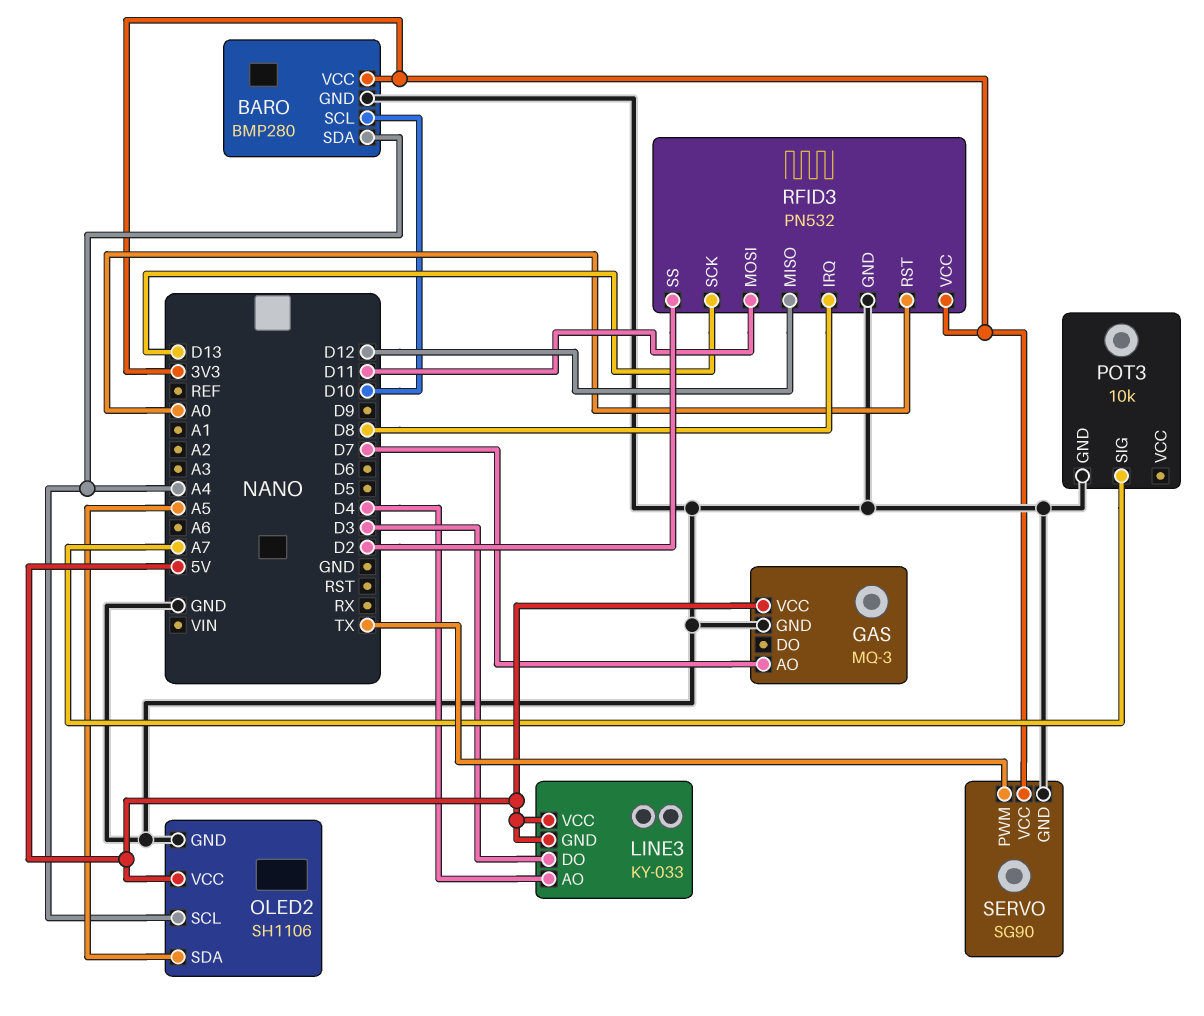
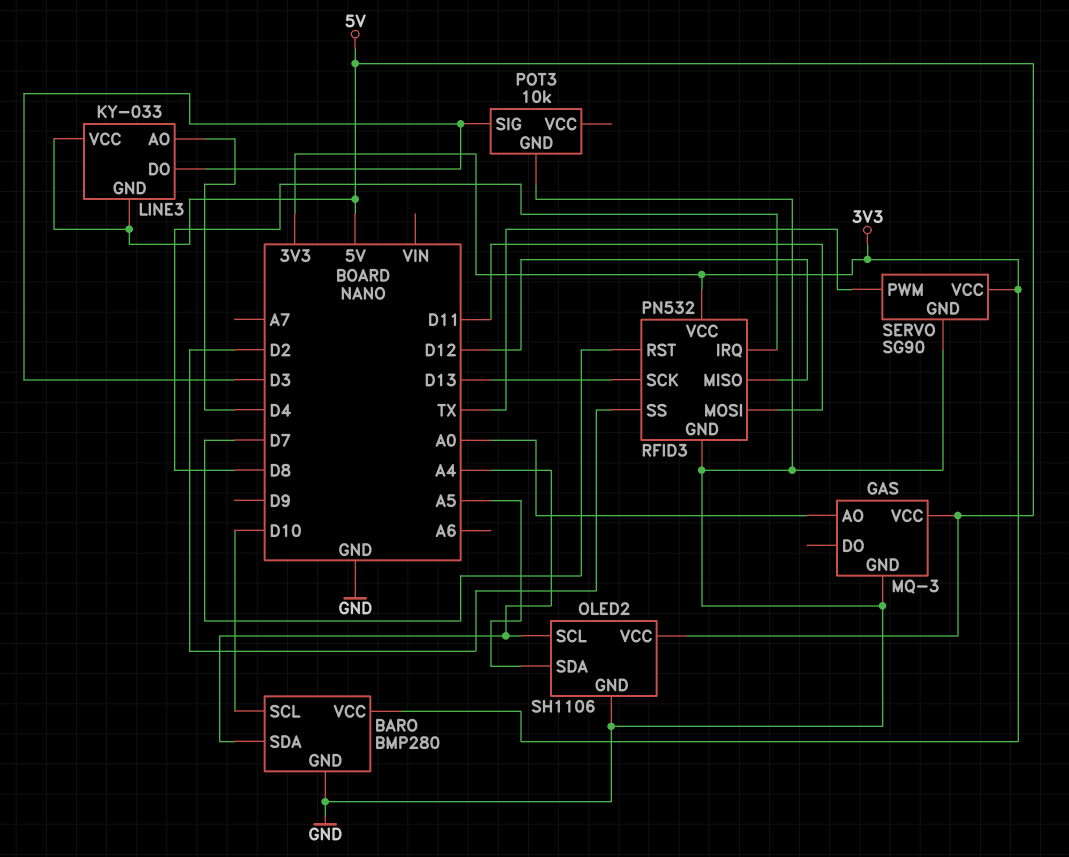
GAS pin AO: D7 -> A0
POT3 pin SIG: A7 -> D3
RFID3 pin RST: A0 -> D7

